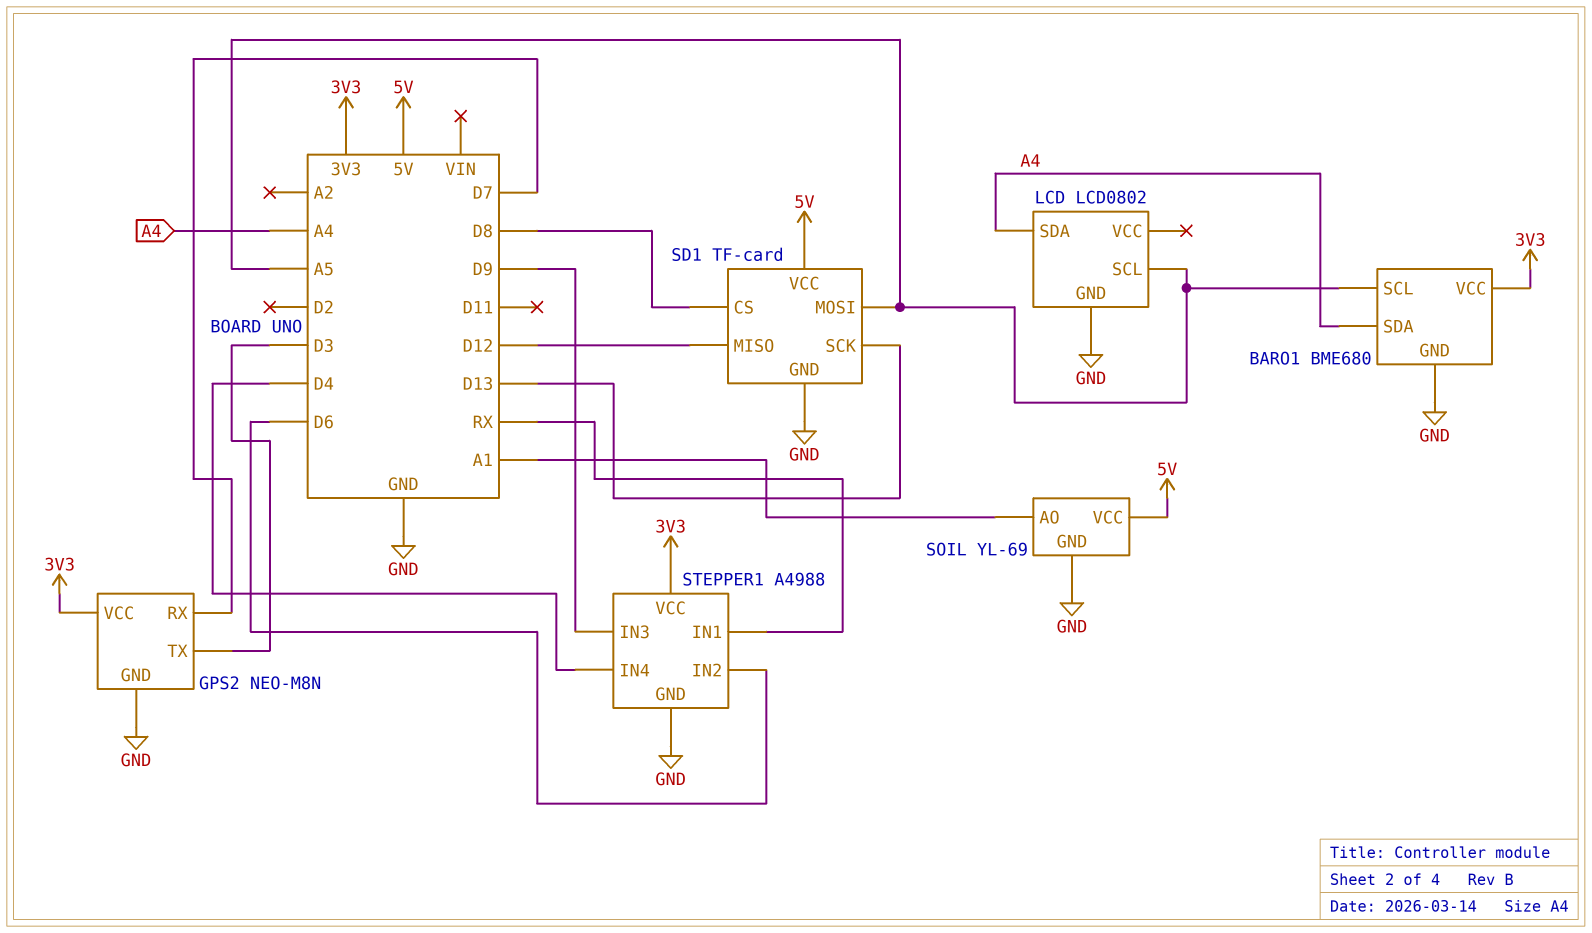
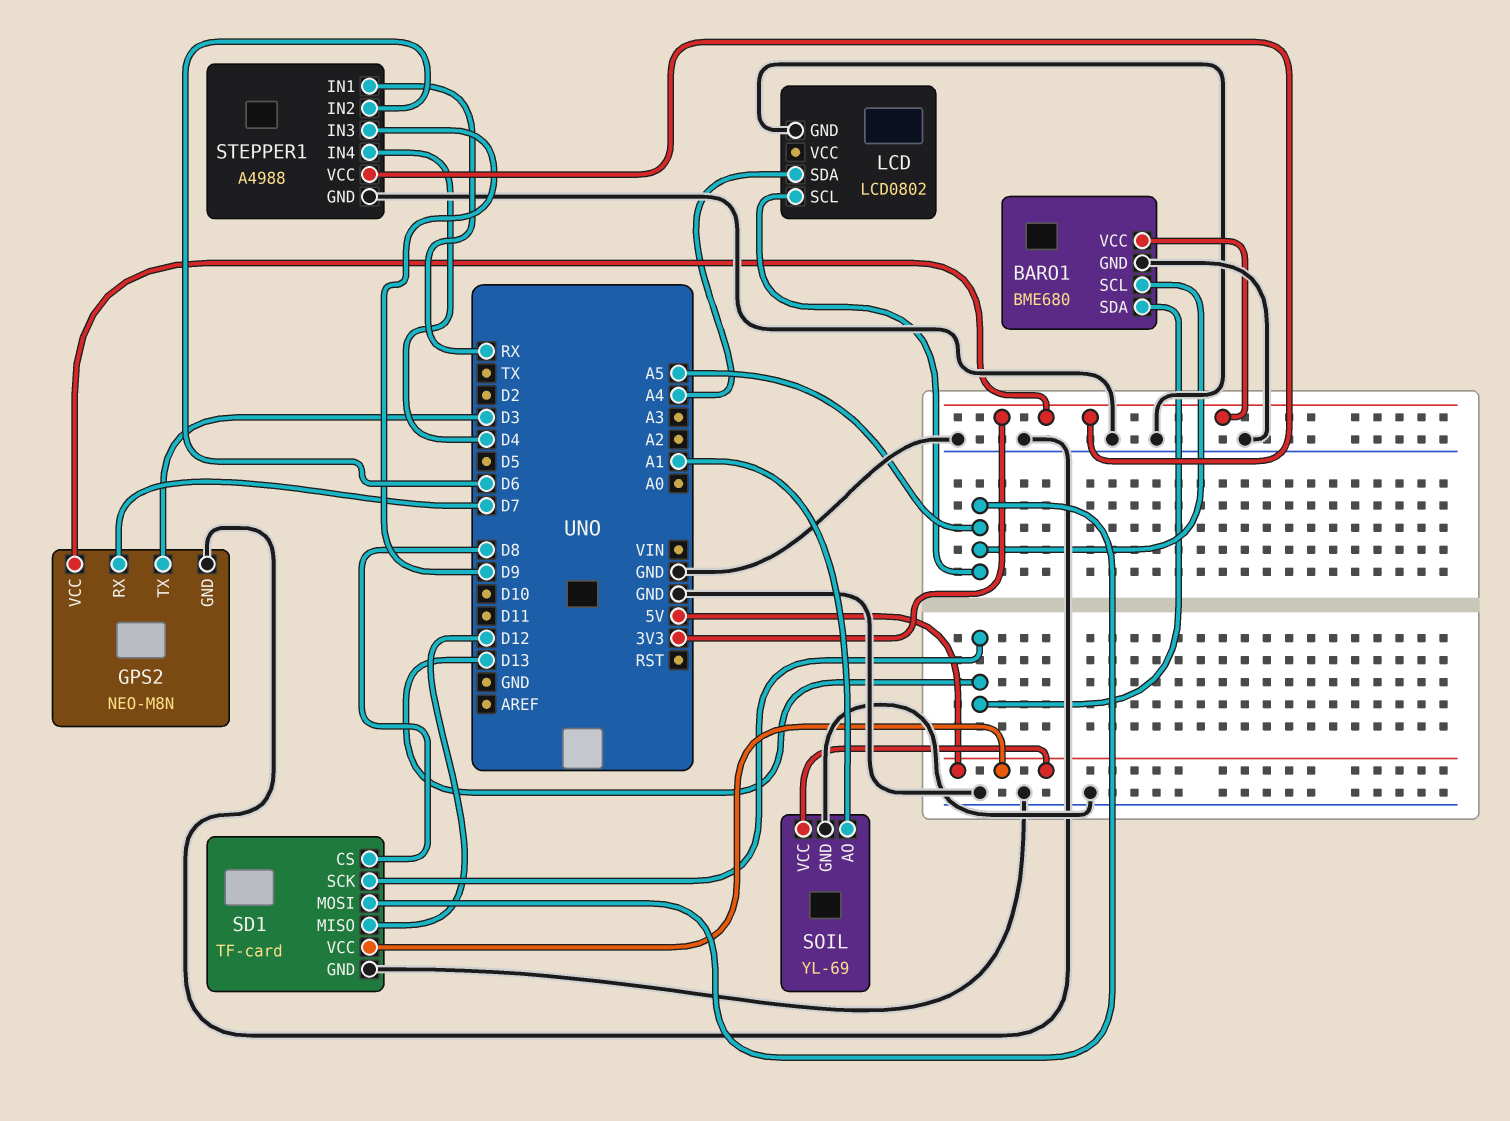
BARO1 pin SDA: A4 -> D13

